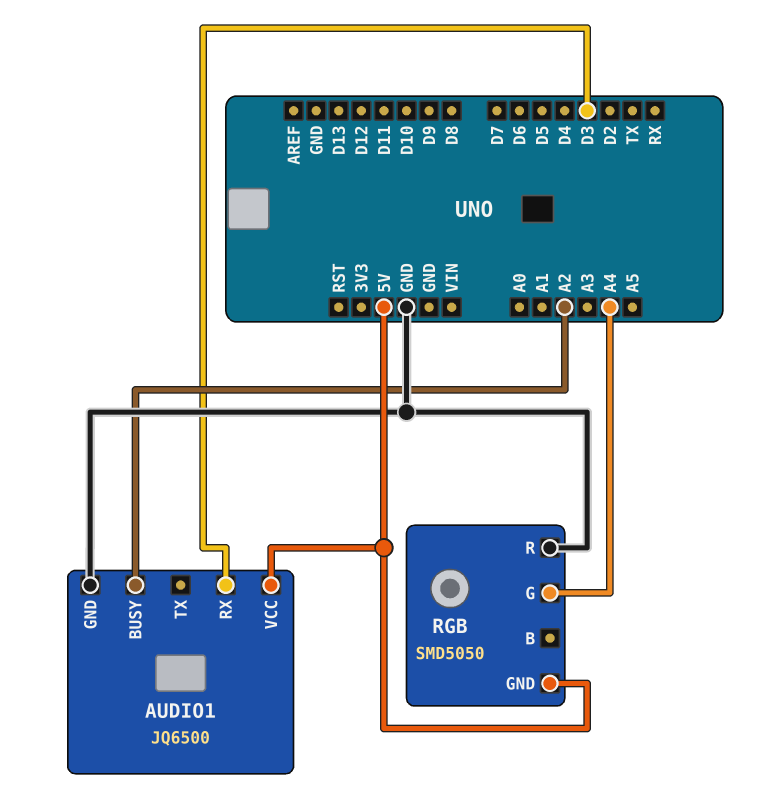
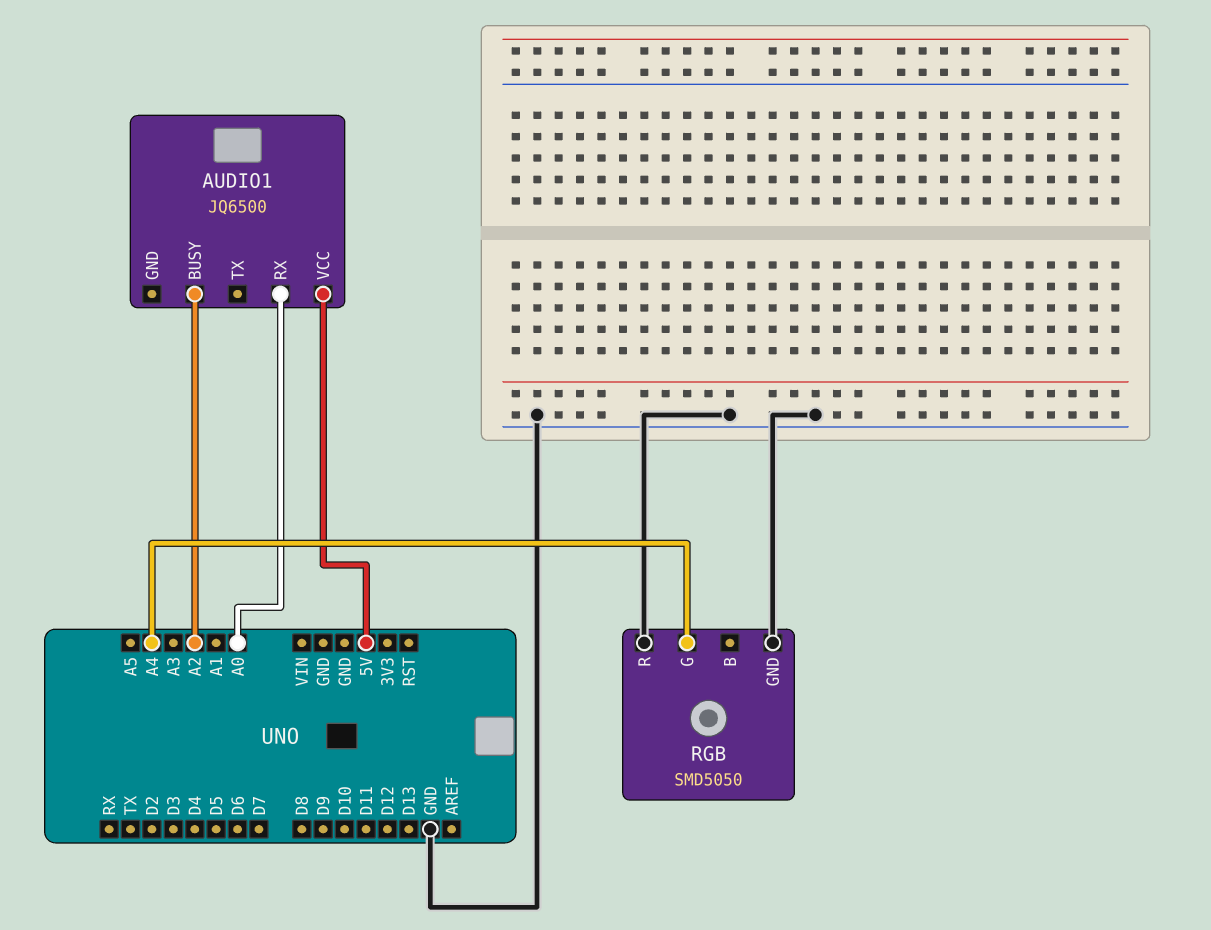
AUDIO1 pin GND: GND -> none
AUDIO1 pin RX: D3 -> A0
RGB pin GND: 5V -> GND

